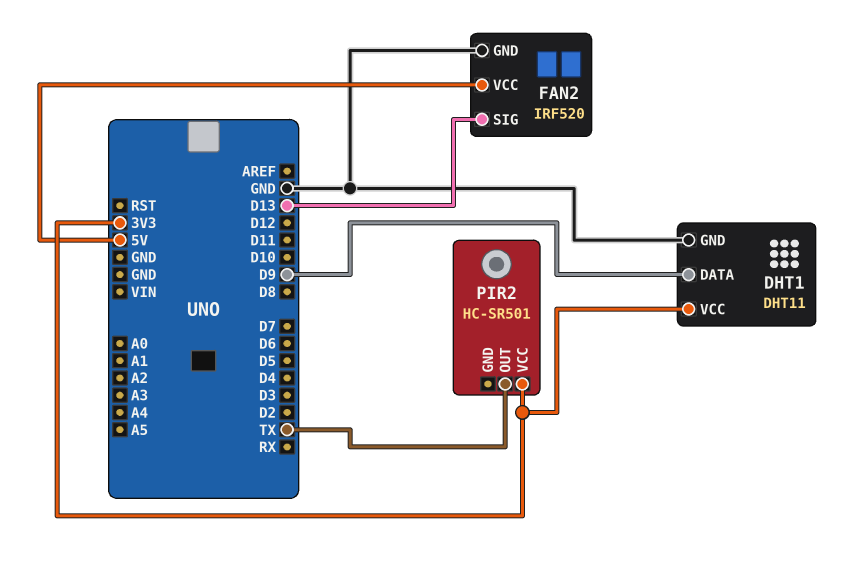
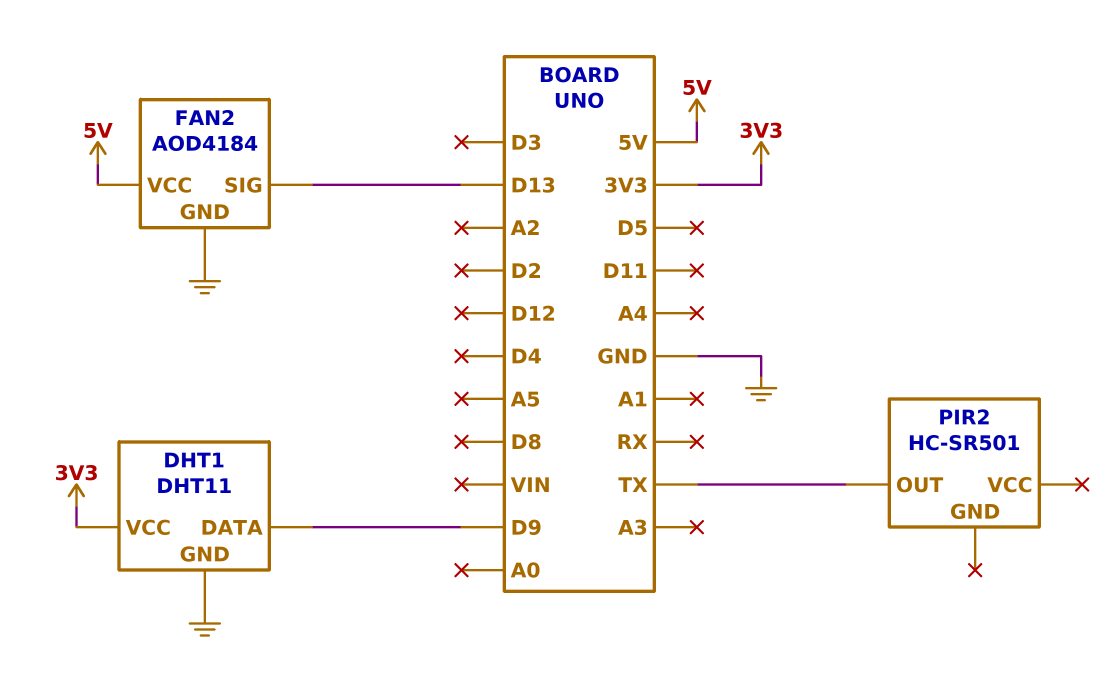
FAN2: IRF520 -> AOD4184
PIR2 pin VCC: 3V3 -> none

